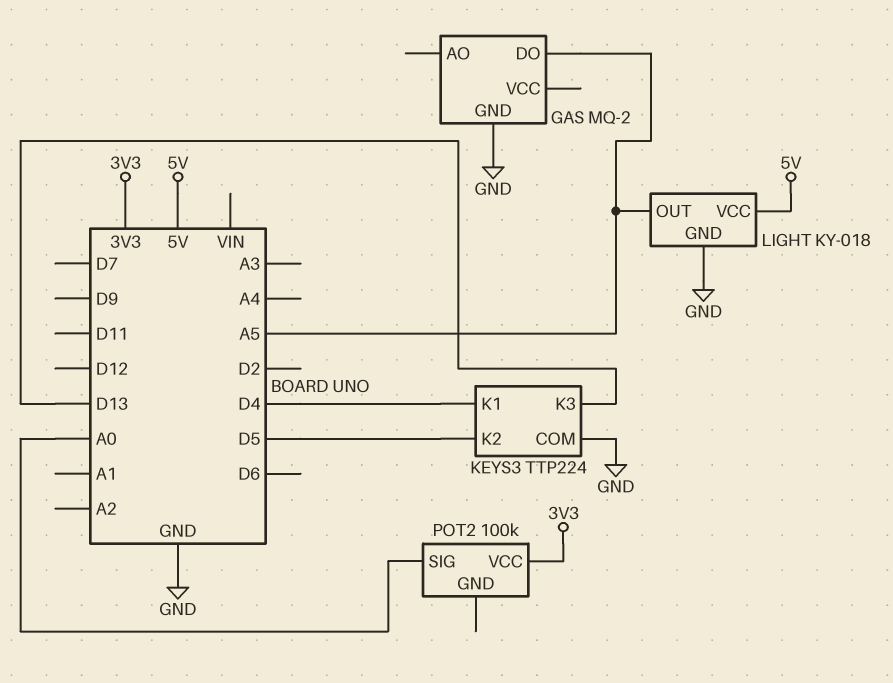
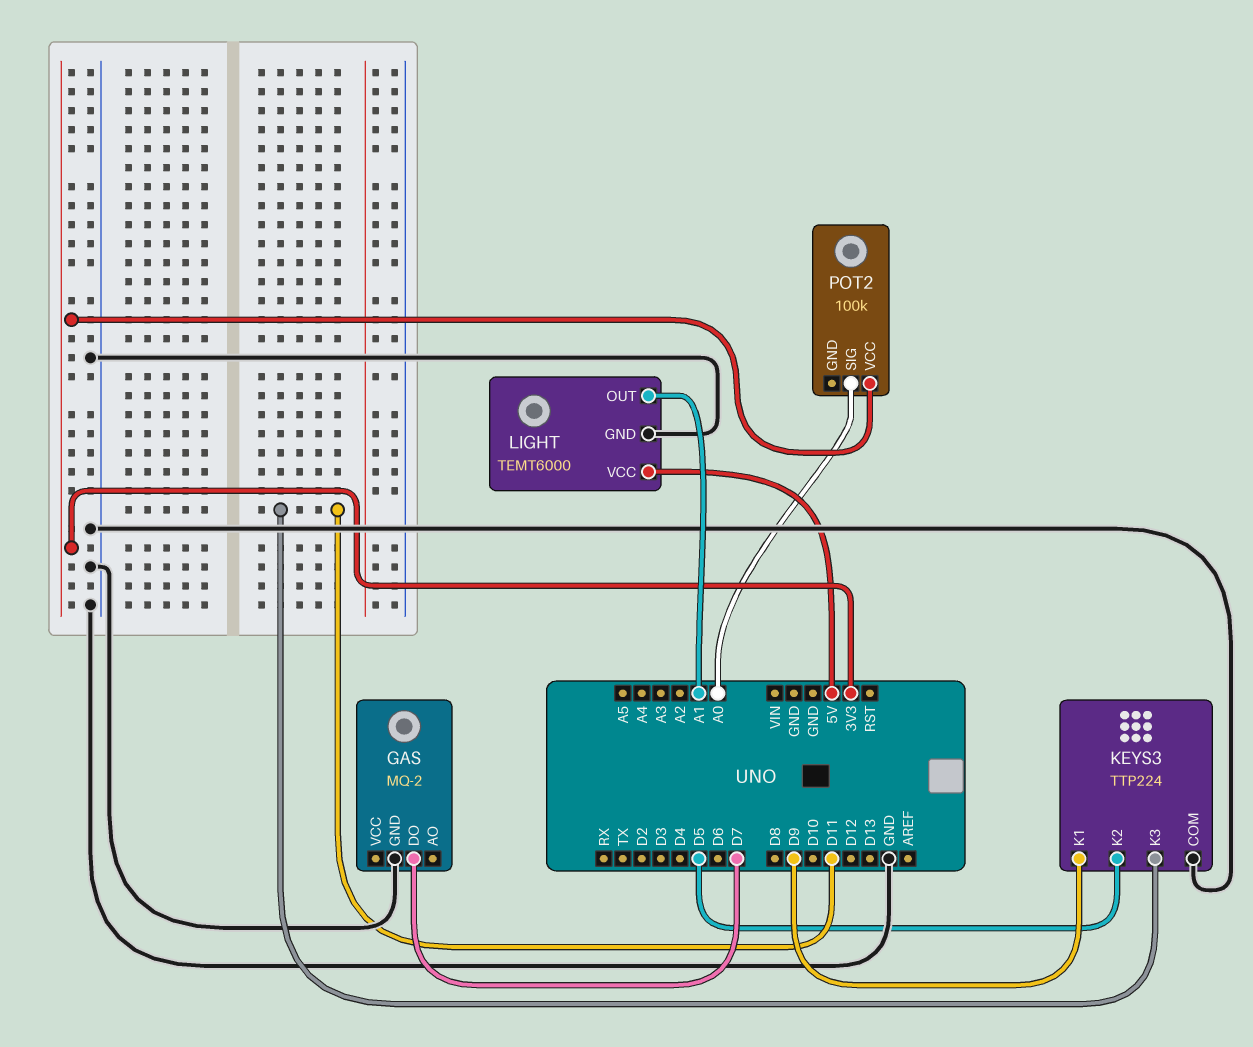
GAS pin DO: A5 -> D7
KEYS3 pin K1: D4 -> D9
KEYS3 pin K3: D13 -> D11
LIGHT: KY-018 -> TEMT6000
LIGHT pin OUT: A5 -> A1

